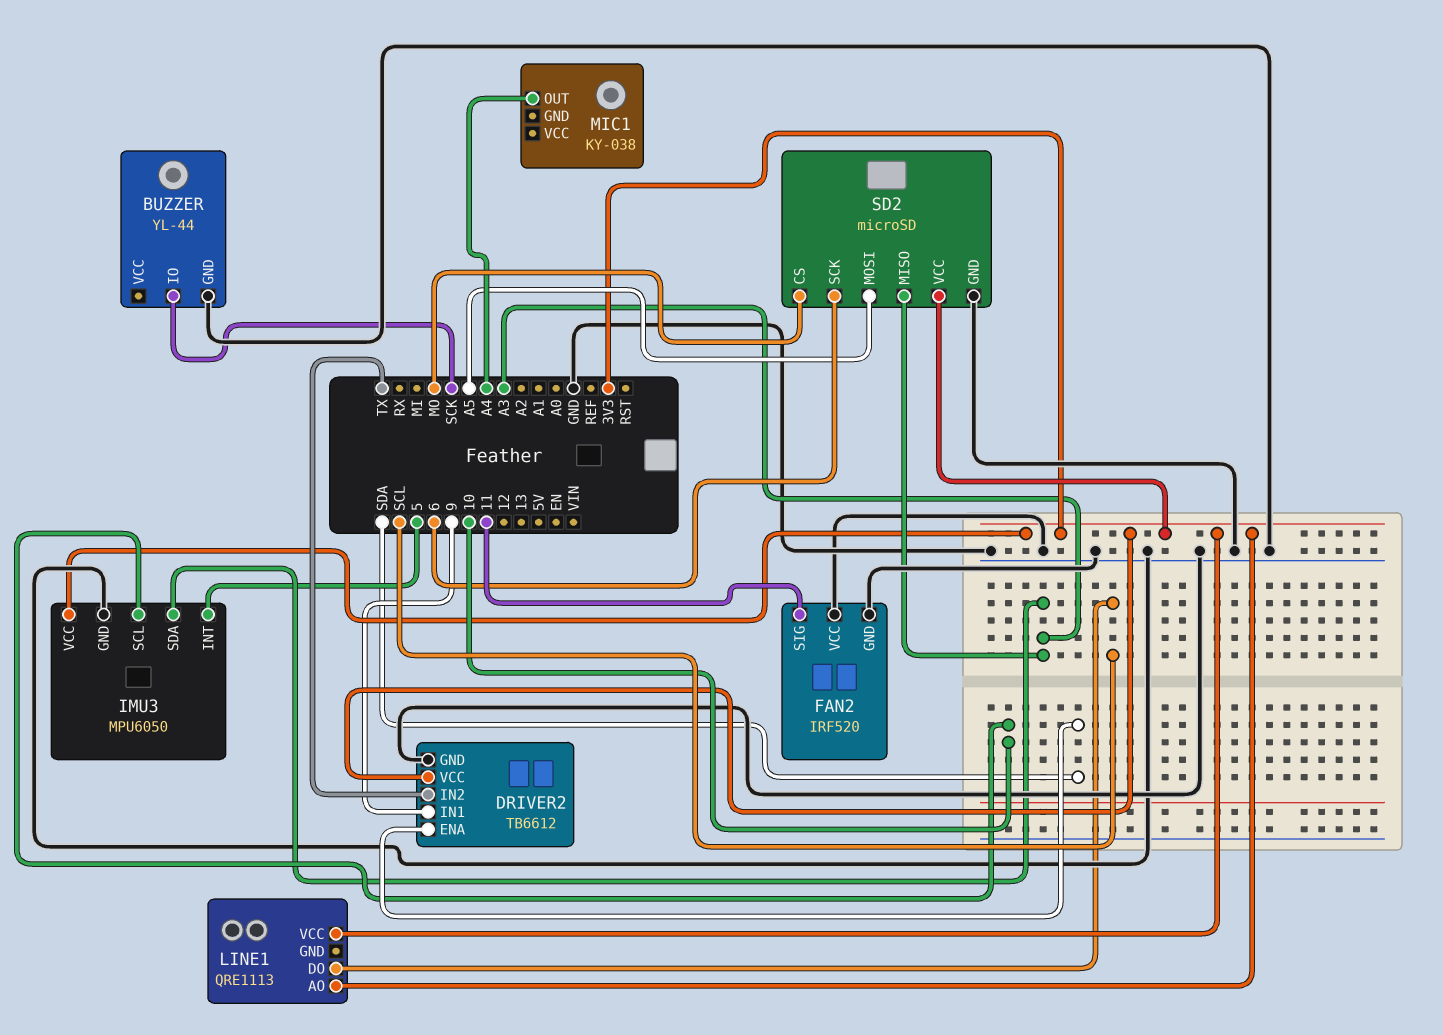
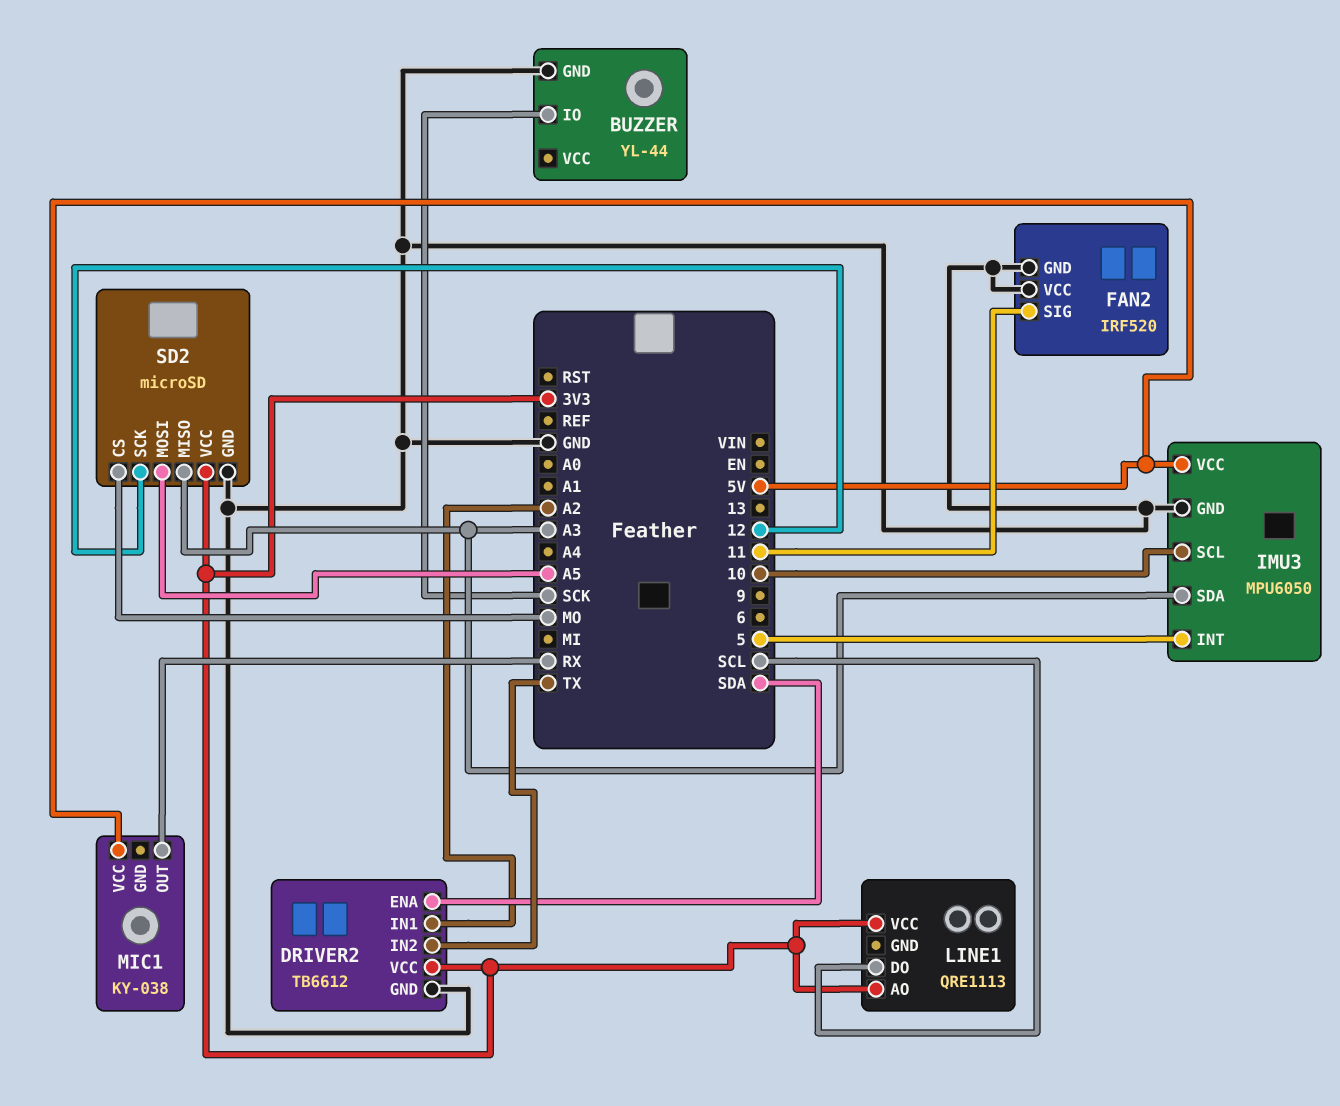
DRIVER2 pin IN1: 9 -> A2
IMU3 pin VCC: 3V3 -> 5V
MIC1 pin OUT: A4 -> RX
MIC1 pin VCC: none -> 5V
SD2 pin SCK: 6 -> 12

